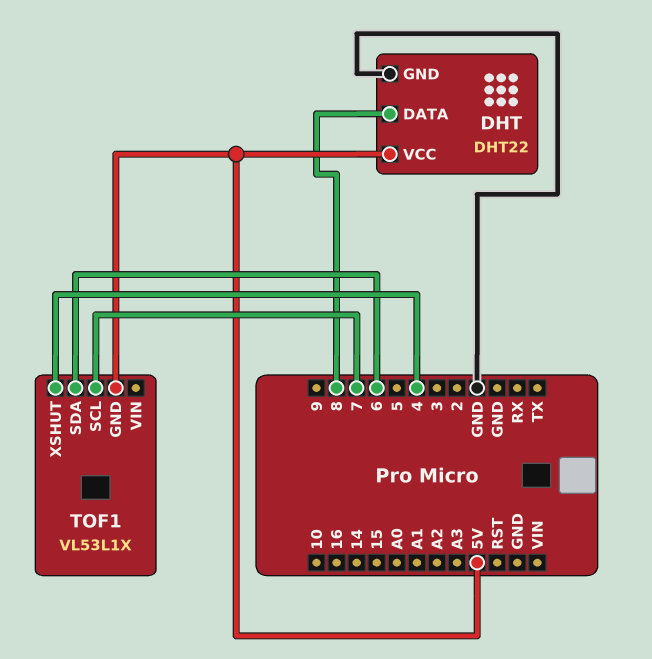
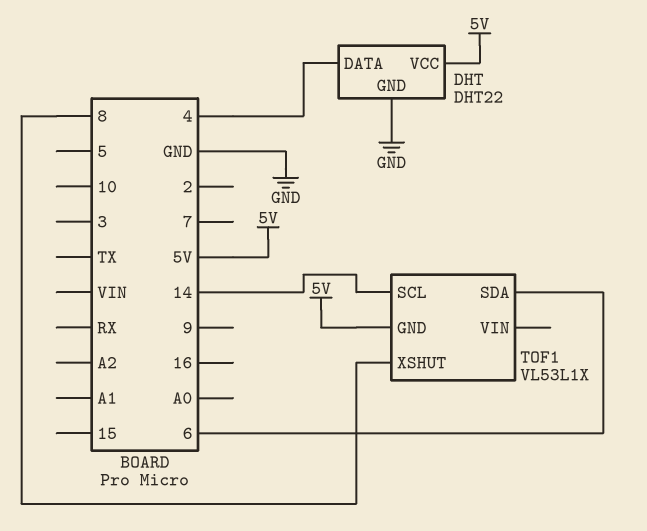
DHT pin DATA: 8 -> 4
TOF1 pin SCL: 7 -> 14
TOF1 pin XSHUT: 4 -> 8

